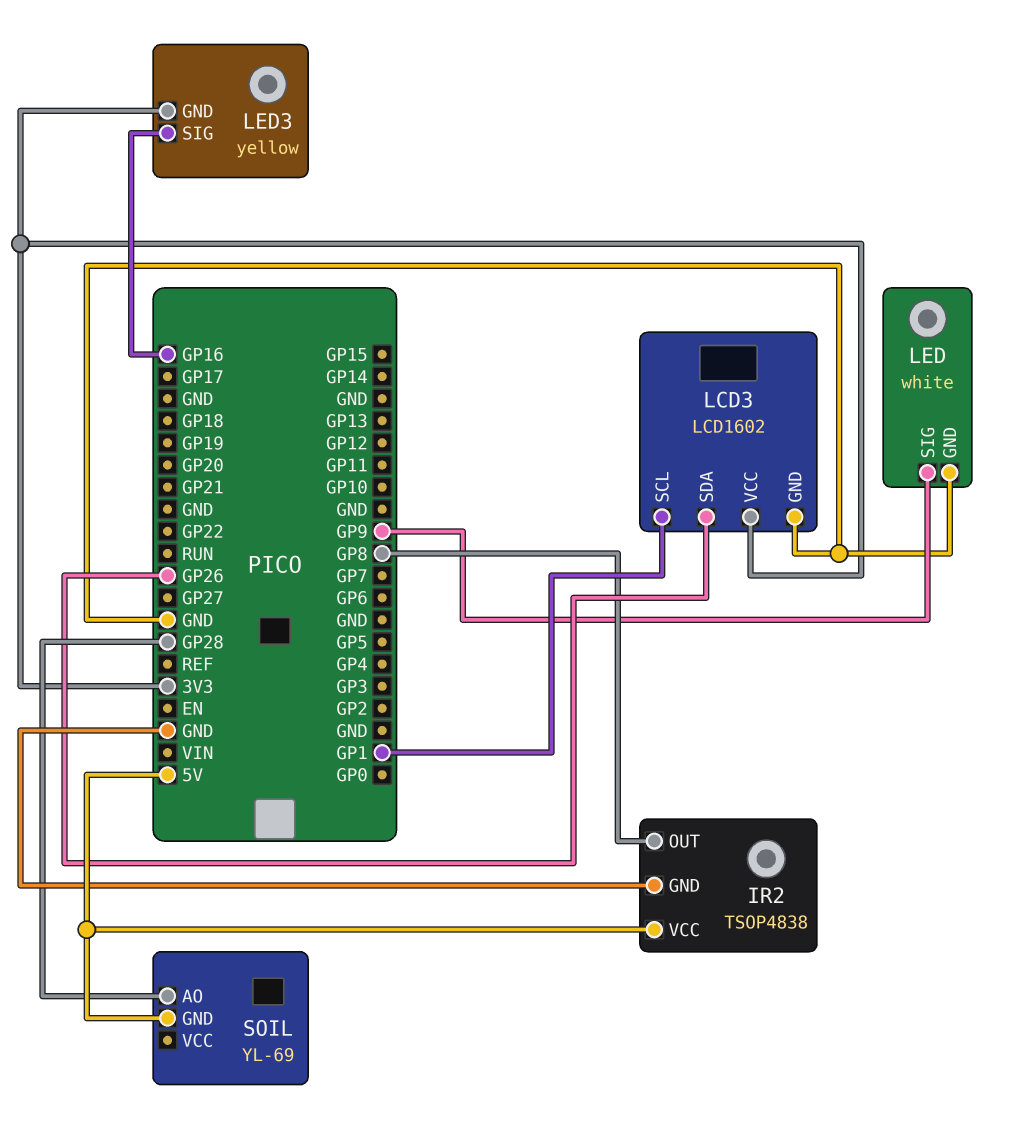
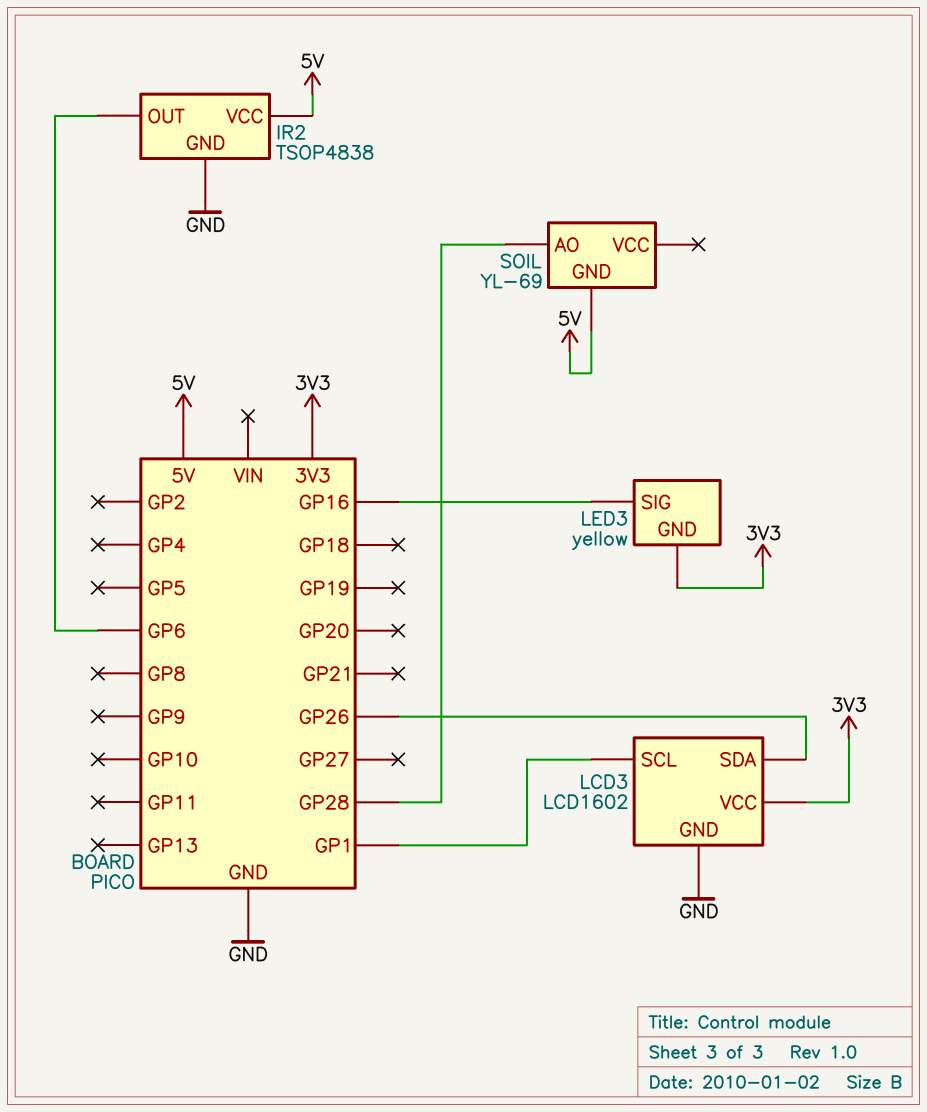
IR2 pin OUT: GP8 -> GP6
LED: white -> none
LED pin GND: GND -> none
LED pin SIG: GP9 -> none

